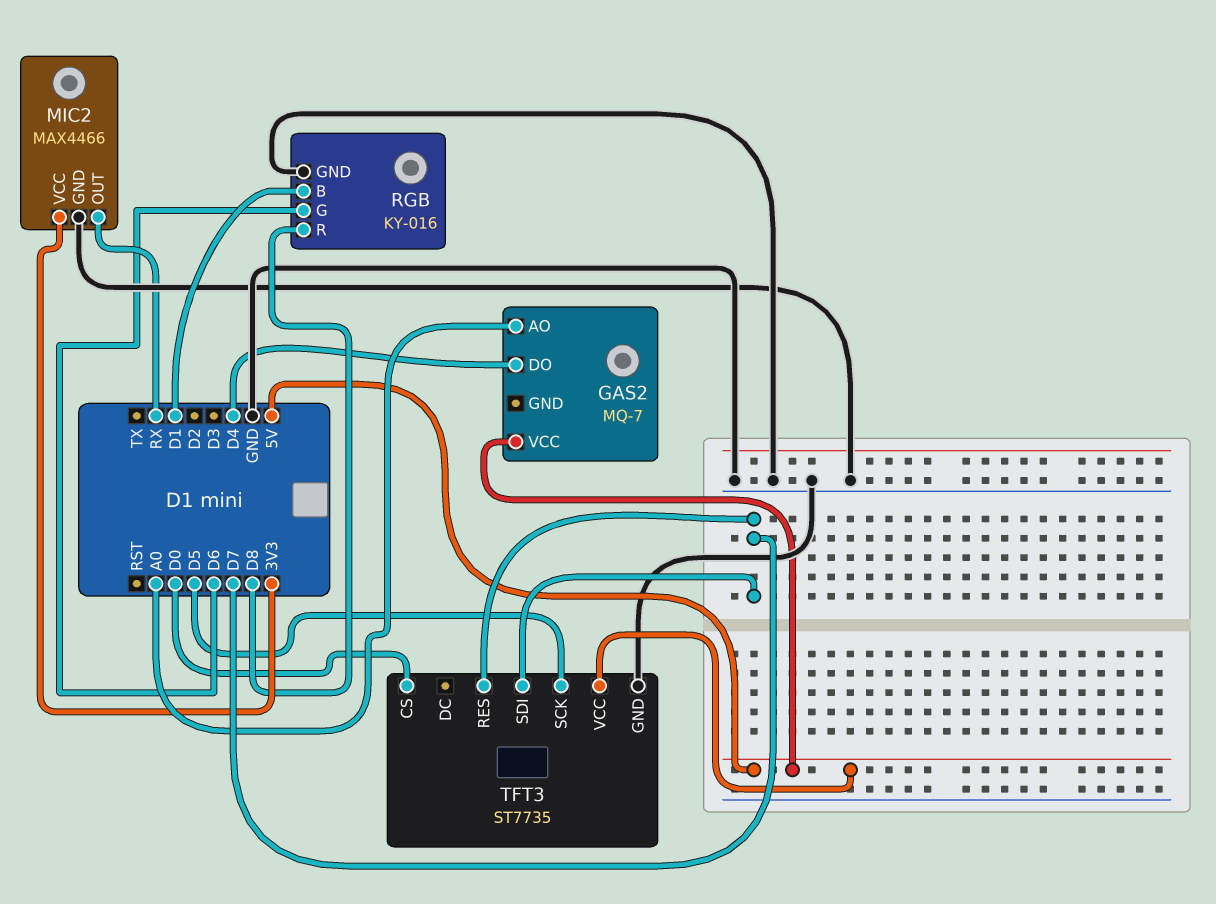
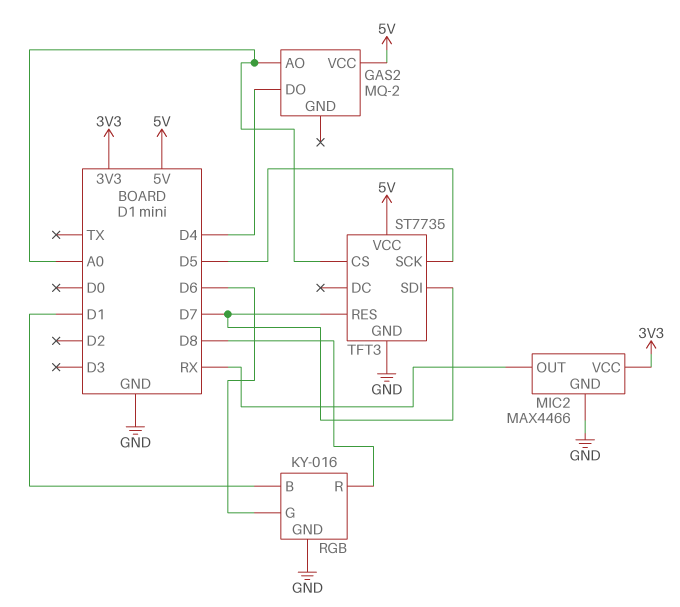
GAS2: MQ-7 -> MQ-2
TFT3 pin CS: D0 -> A0

